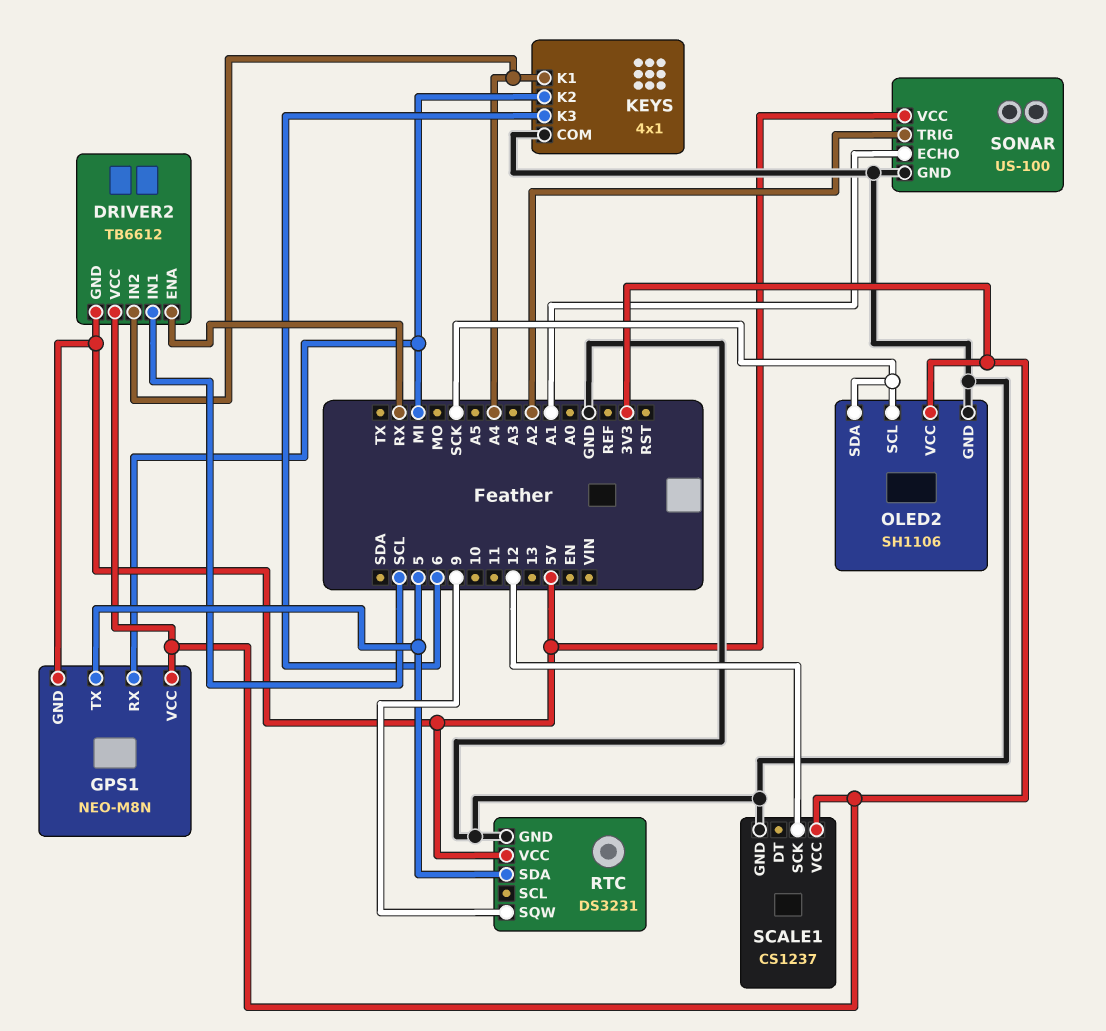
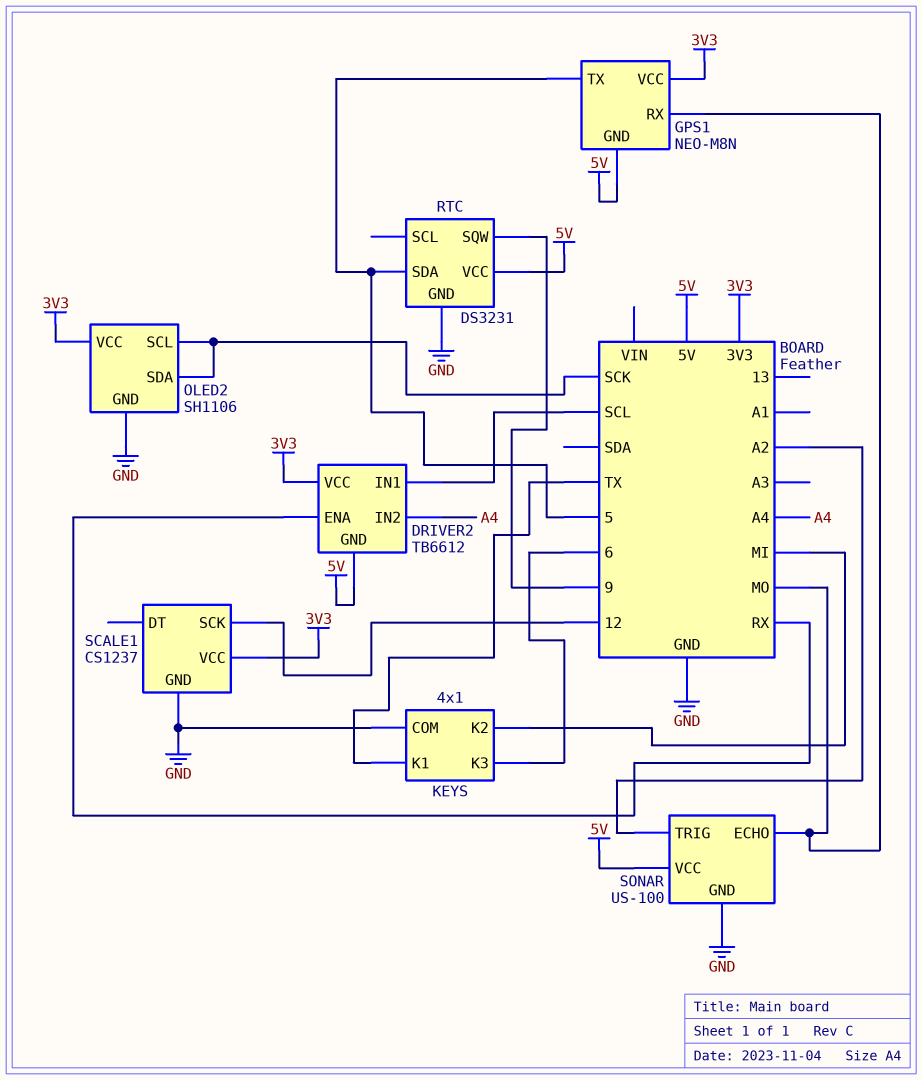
GPS1 pin RX: MI -> MO
KEYS pin K1: A4 -> TX
SONAR pin ECHO: A1 -> MO

